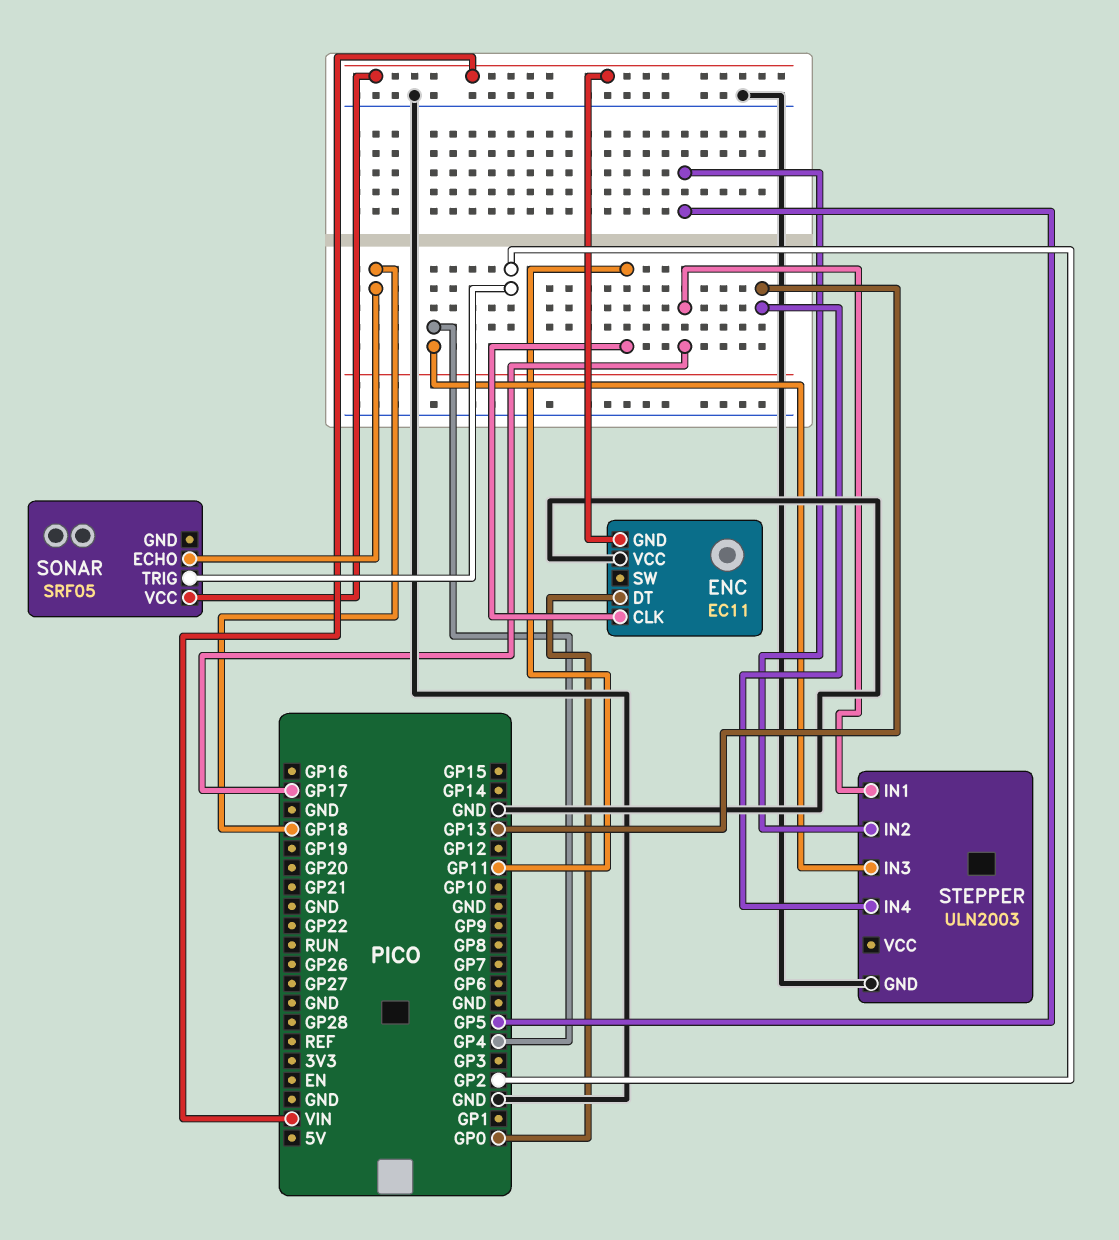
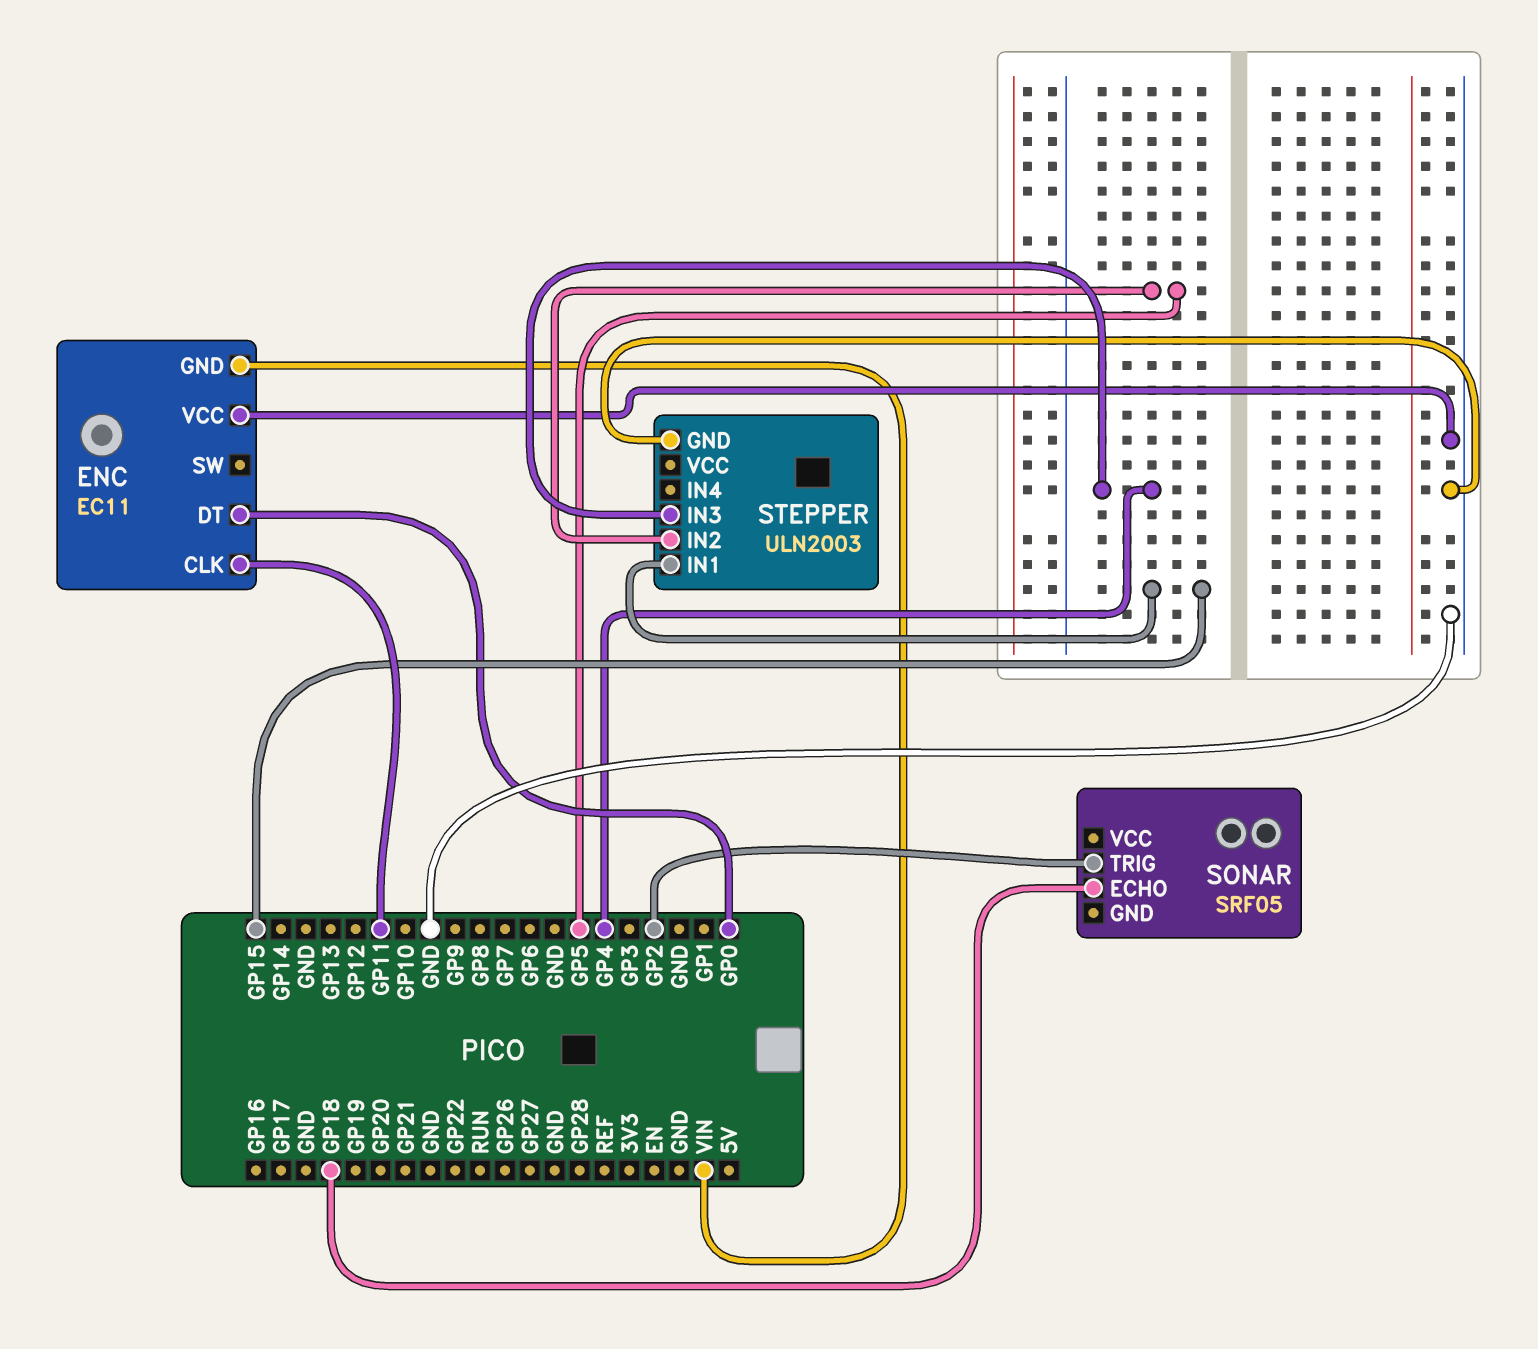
SONAR pin VCC: VIN -> none
STEPPER pin IN1: GP17 -> GP15
STEPPER pin IN4: GP13 -> none

